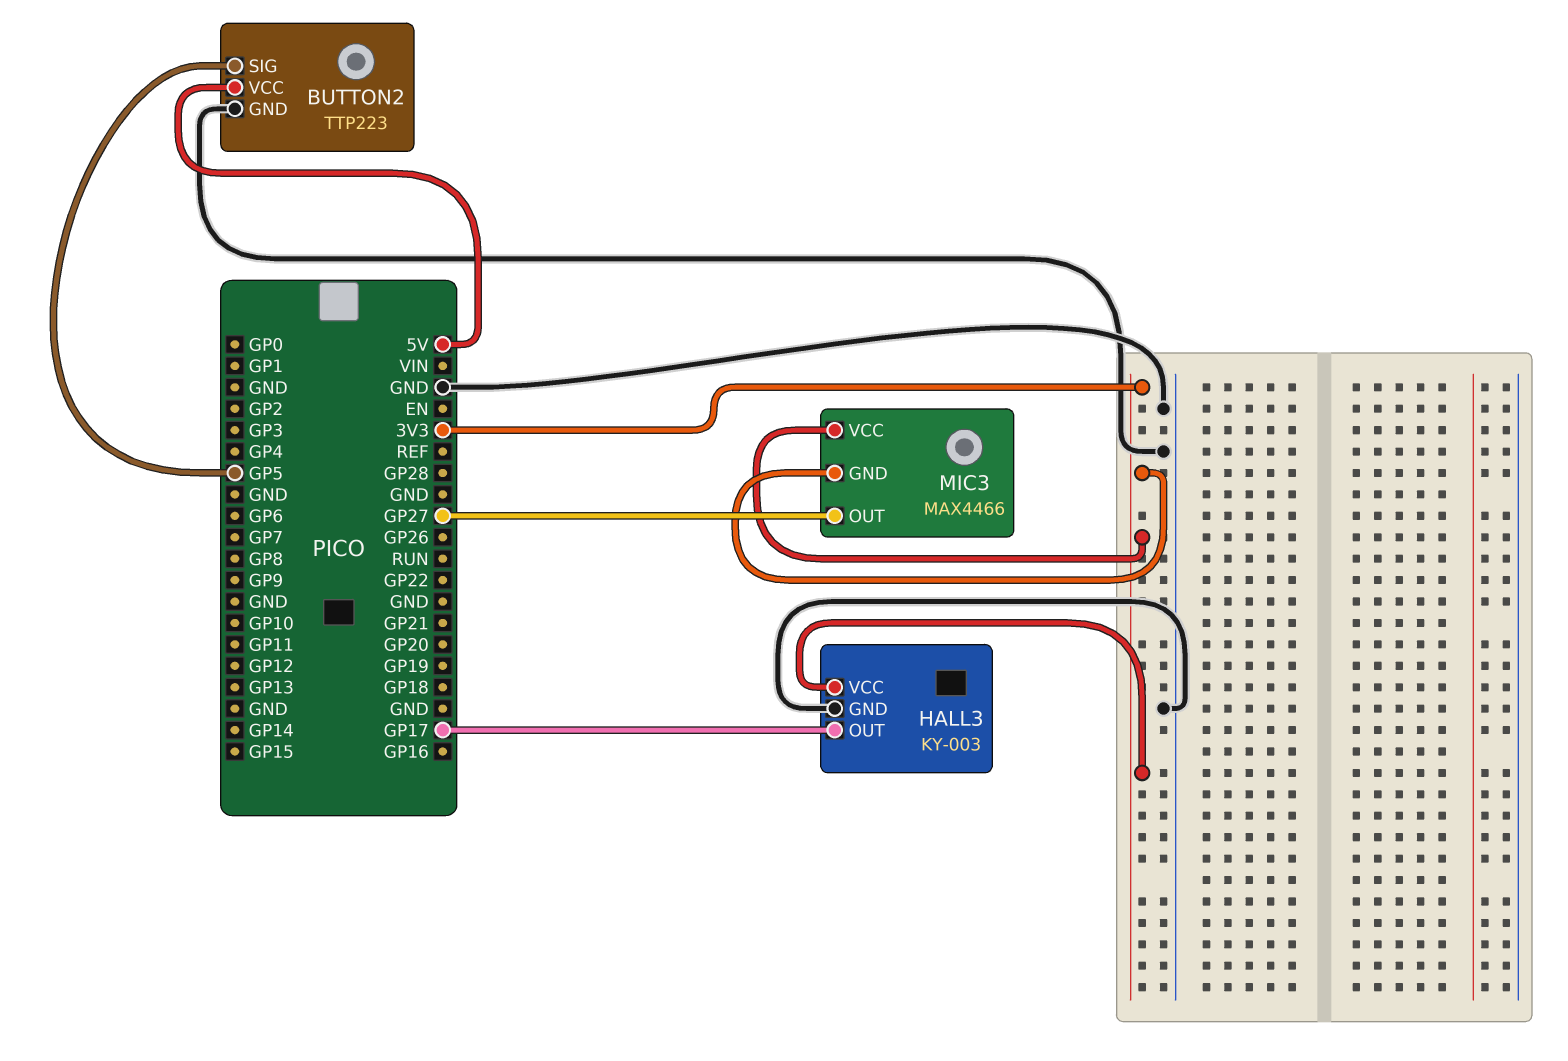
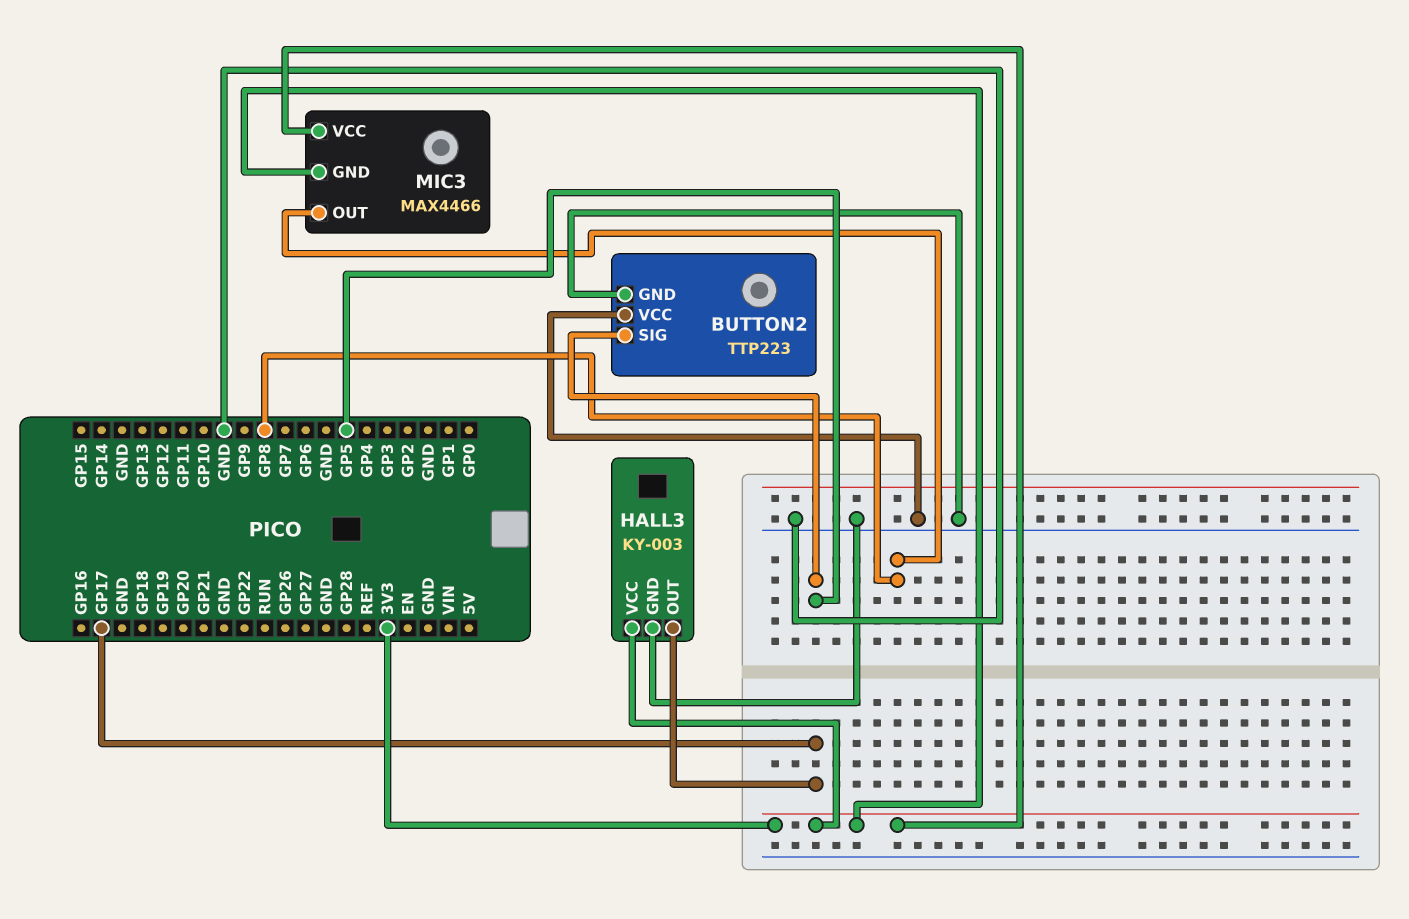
BUTTON2 pin VCC: 5V -> GND
MIC3 pin OUT: GP27 -> GP8

